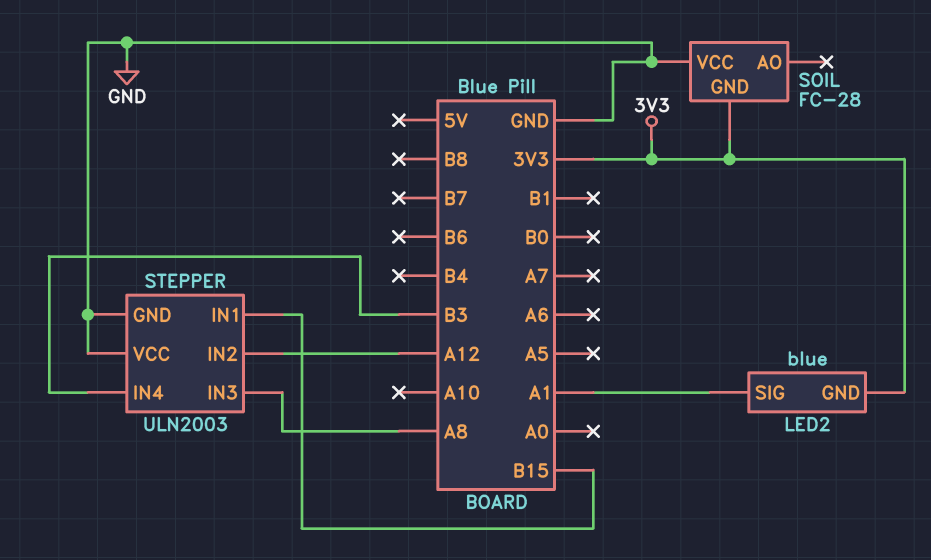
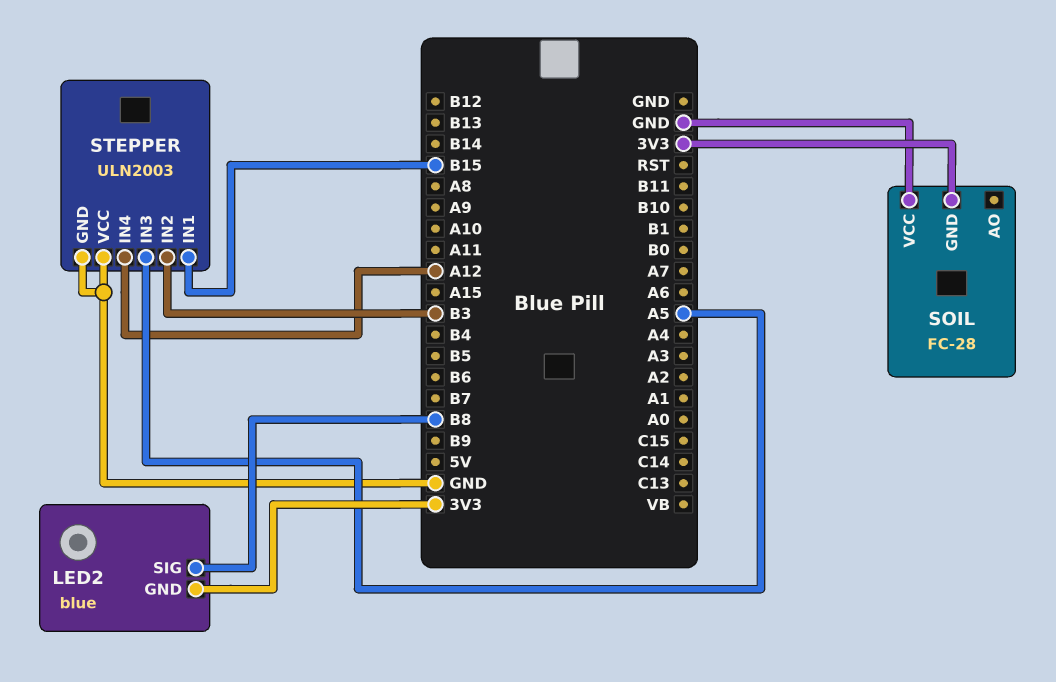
LED2 pin SIG: A1 -> B8
STEPPER pin IN2: A12 -> B3
STEPPER pin IN3: A8 -> A5
STEPPER pin IN4: B3 -> A12

